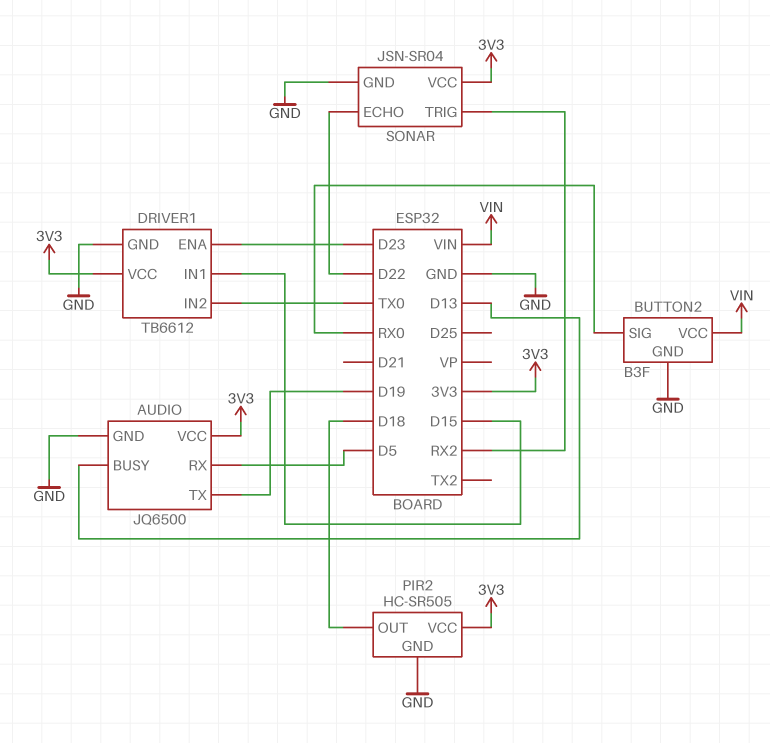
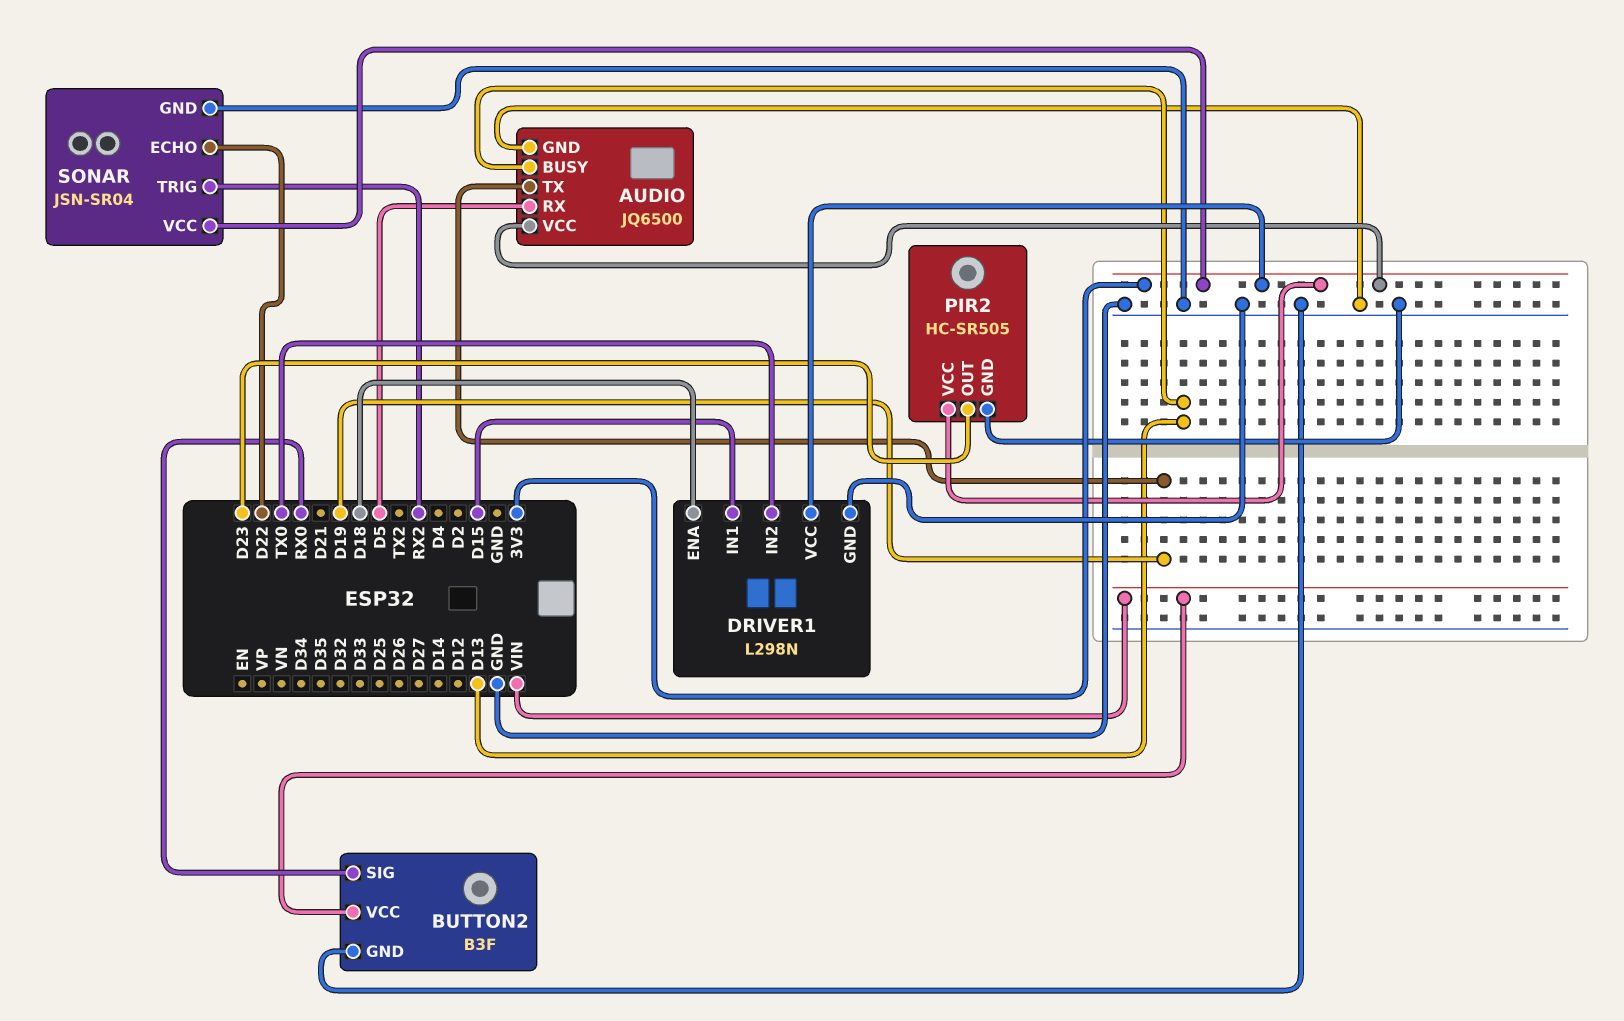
DRIVER1: TB6612 -> L298N
DRIVER1 pin ENA: D23 -> D18
PIR2 pin OUT: D18 -> D23

